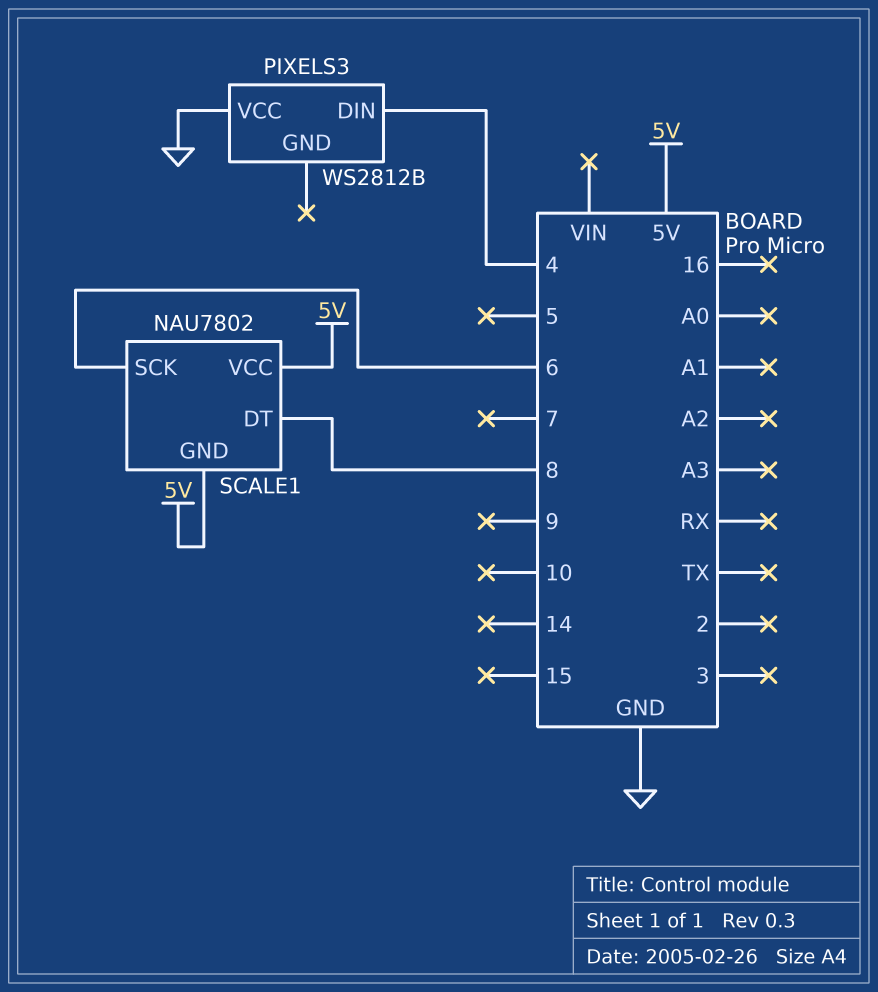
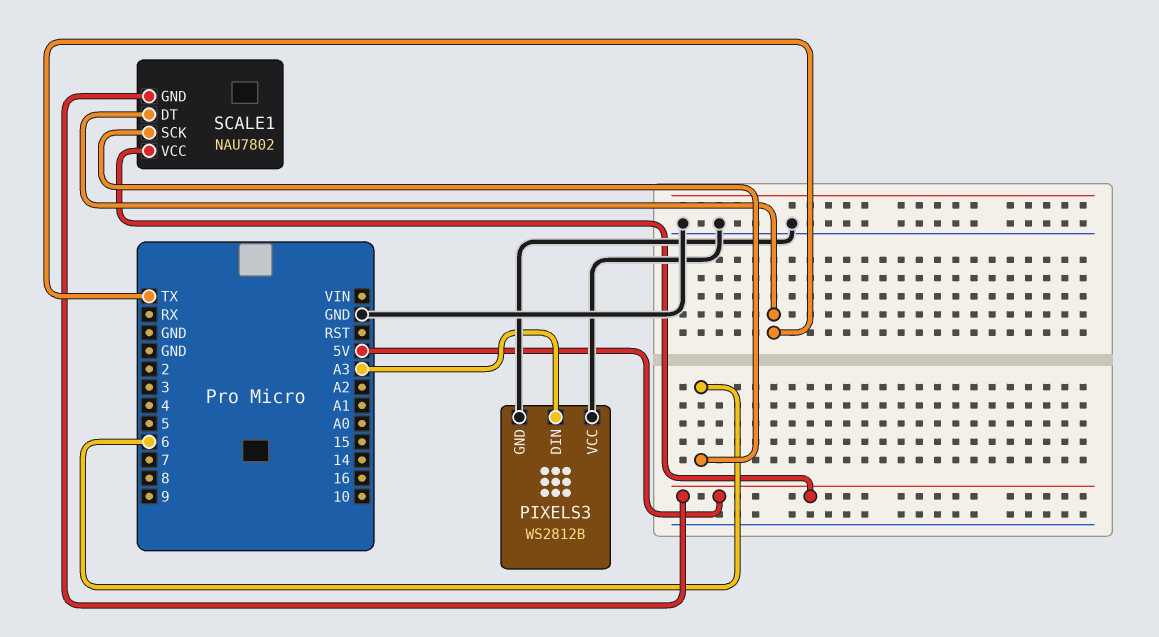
PIXELS3 pin DIN: 4 -> A3
PIXELS3 pin GND: none -> GND
SCALE1 pin DT: 8 -> TX

